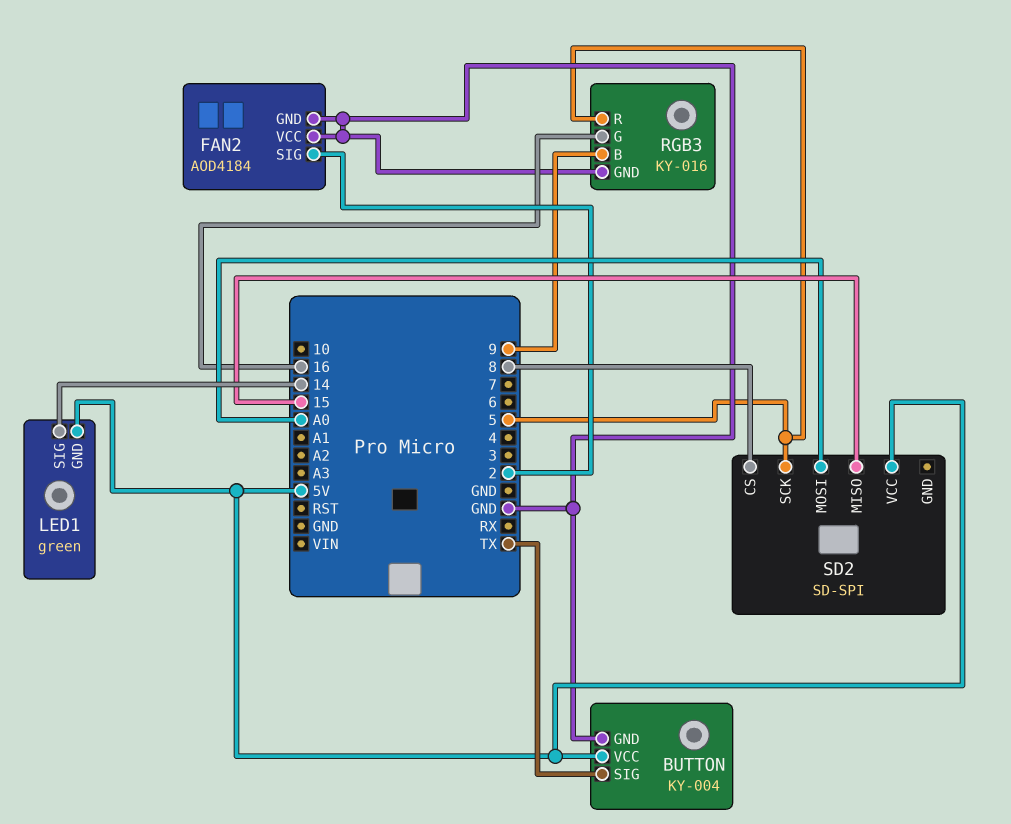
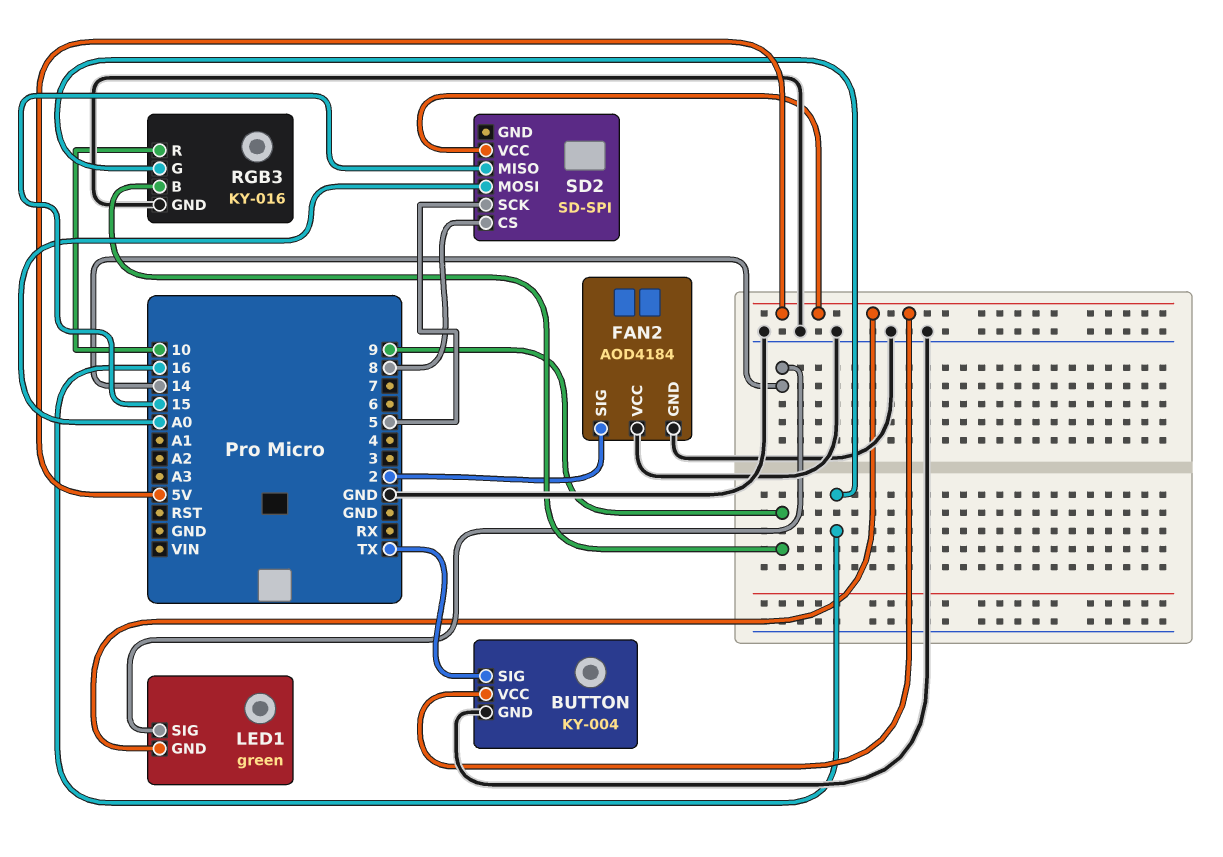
RGB3 pin R: 5 -> 10

